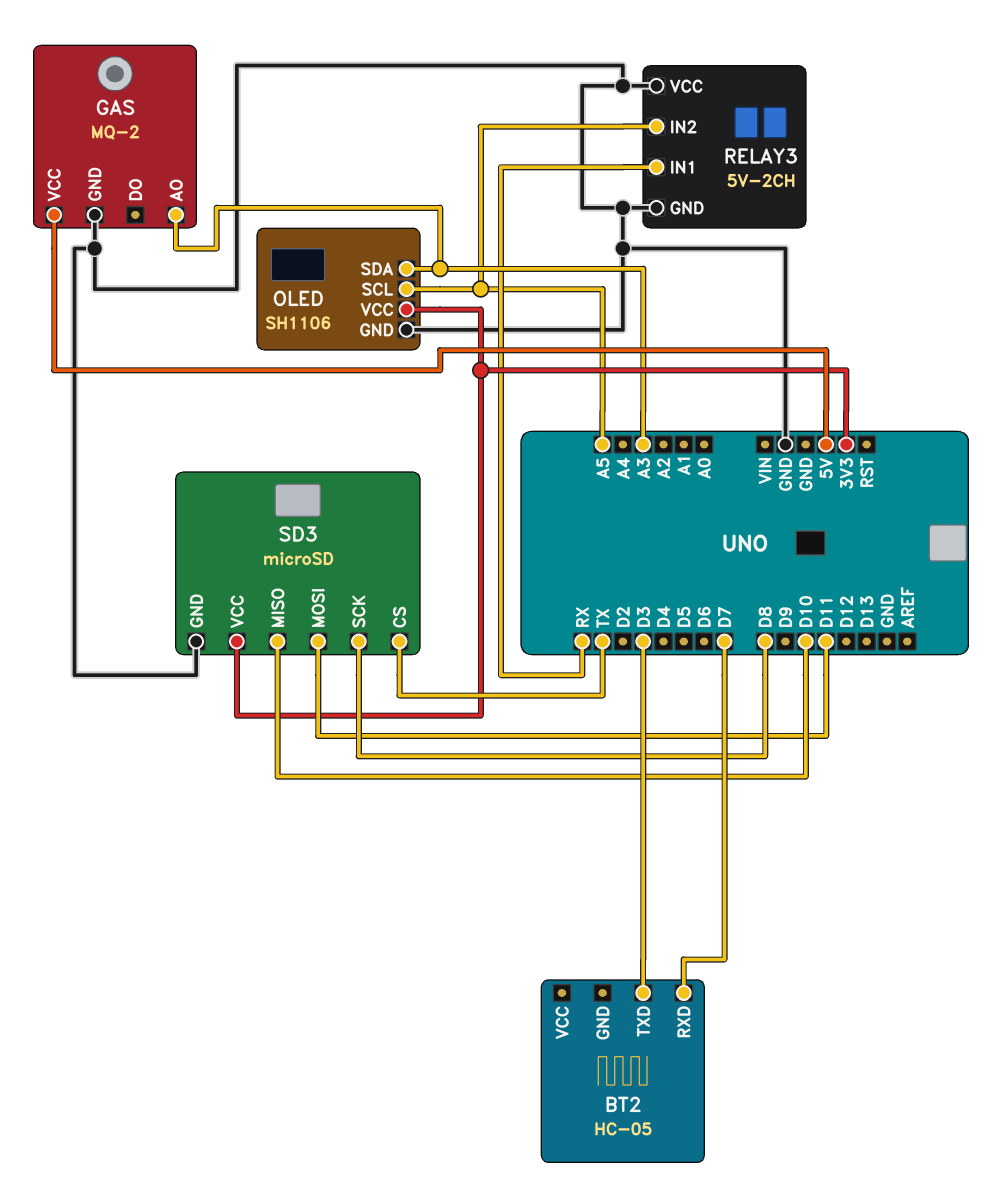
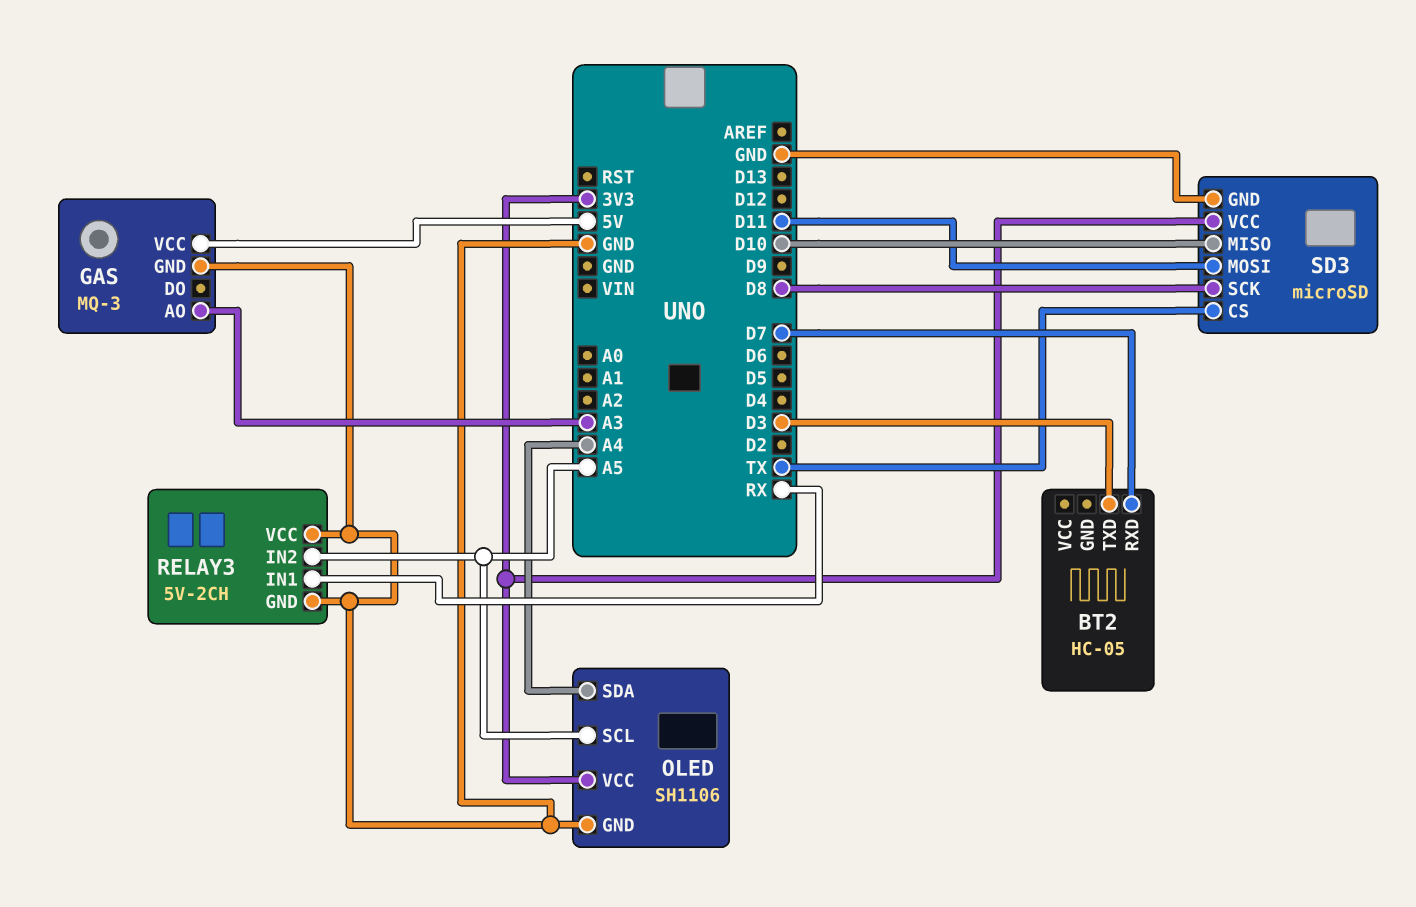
GAS: MQ-2 -> MQ-3
OLED pin SDA: A3 -> A4

